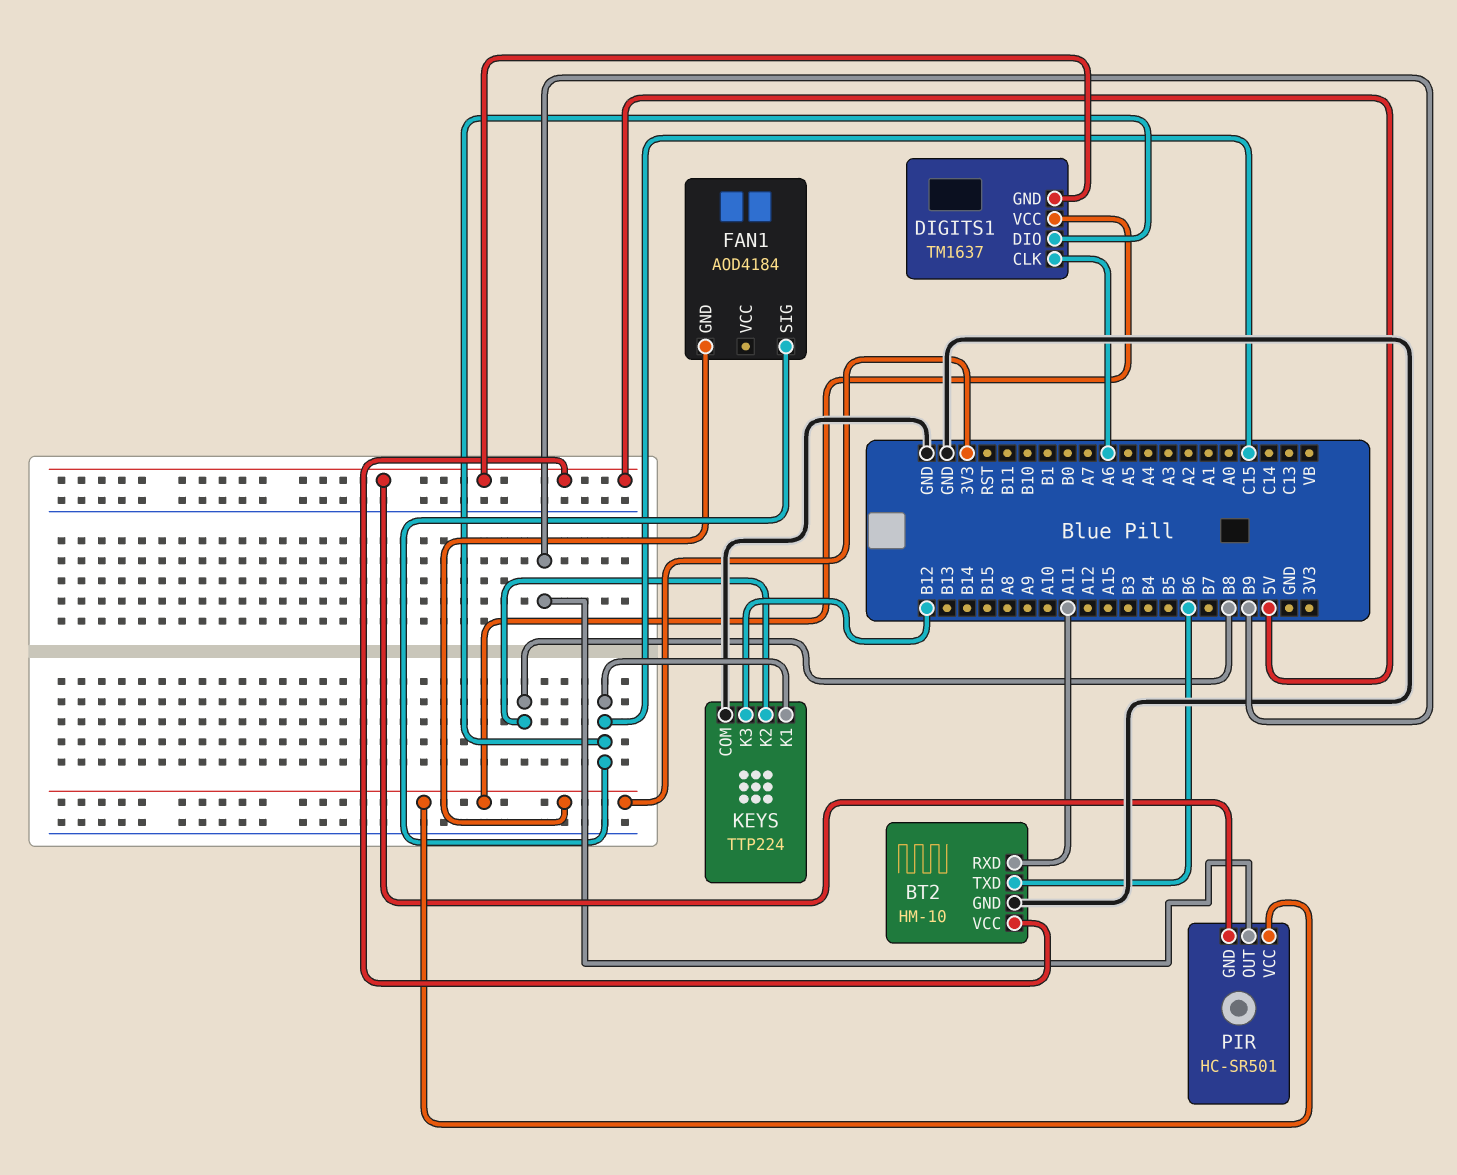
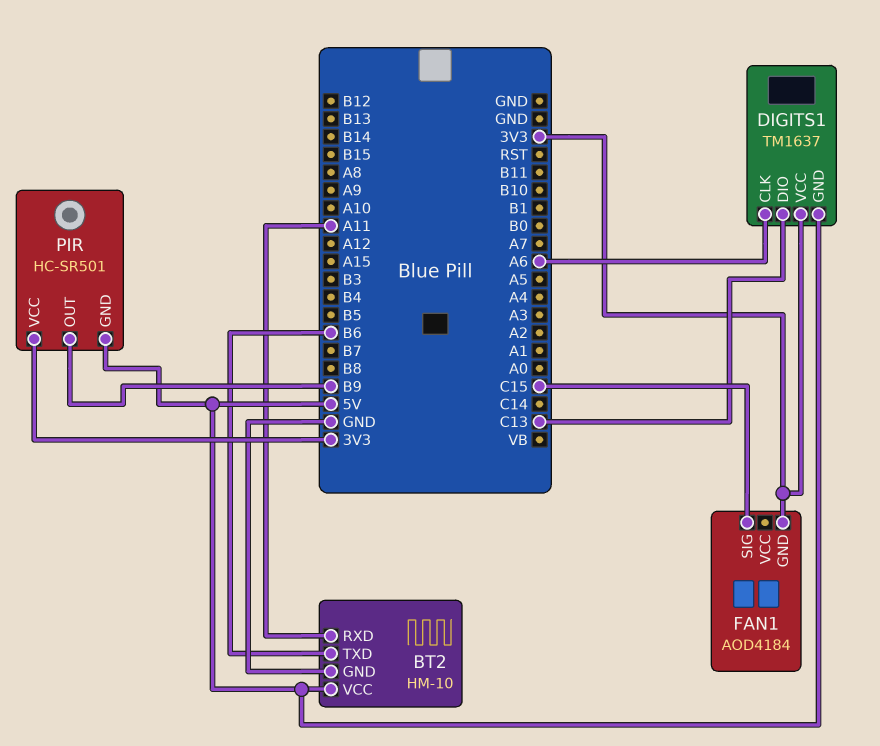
DIGITS1 pin DIO: C15 -> C13
KEYS: TTP224 -> none
KEYS pin COM: GND -> none
KEYS pin K1: C15 -> none
KEYS pin K2: B8 -> none
KEYS pin K3: B12 -> none

